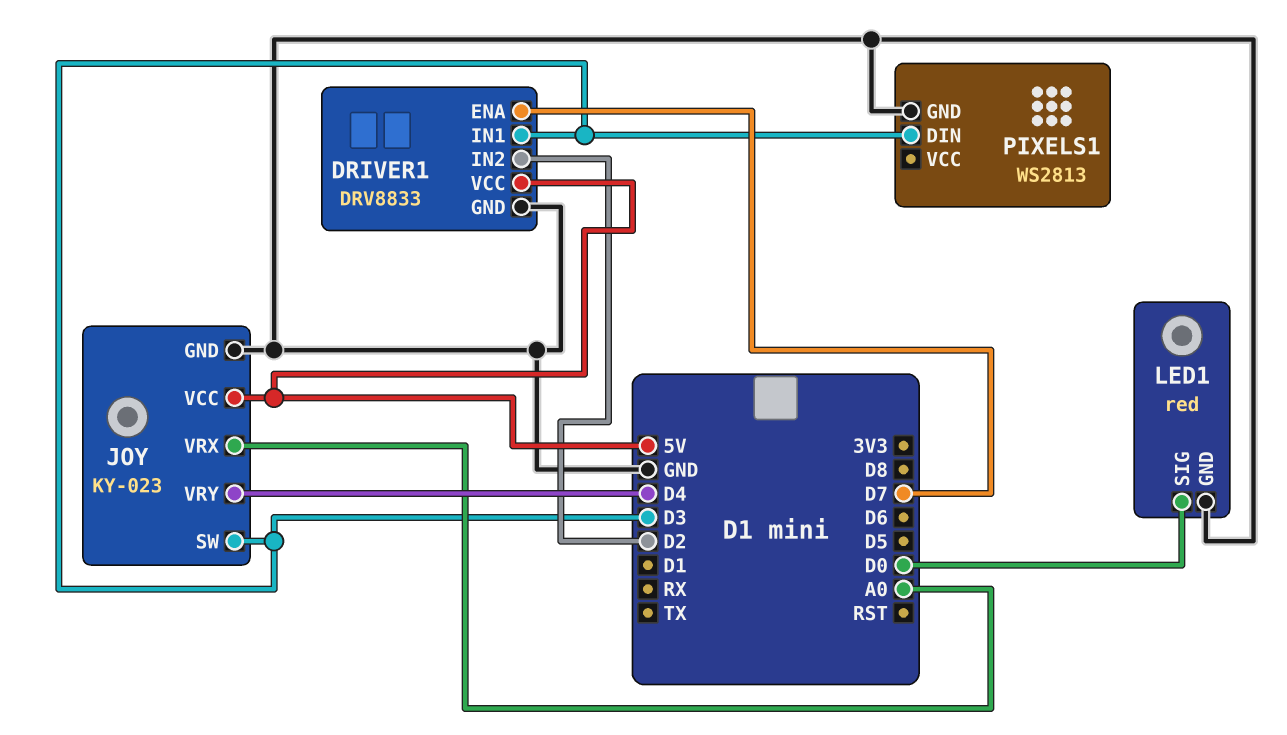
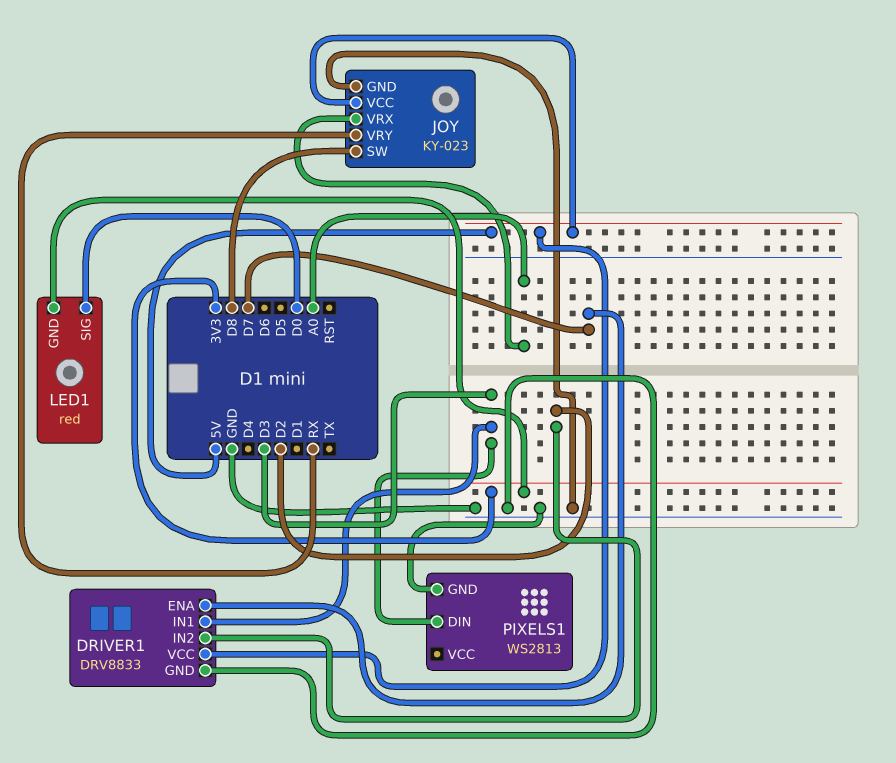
JOY pin SW: D3 -> D8
JOY pin VRY: D4 -> RX
LED1 pin GND: GND -> 3V3

